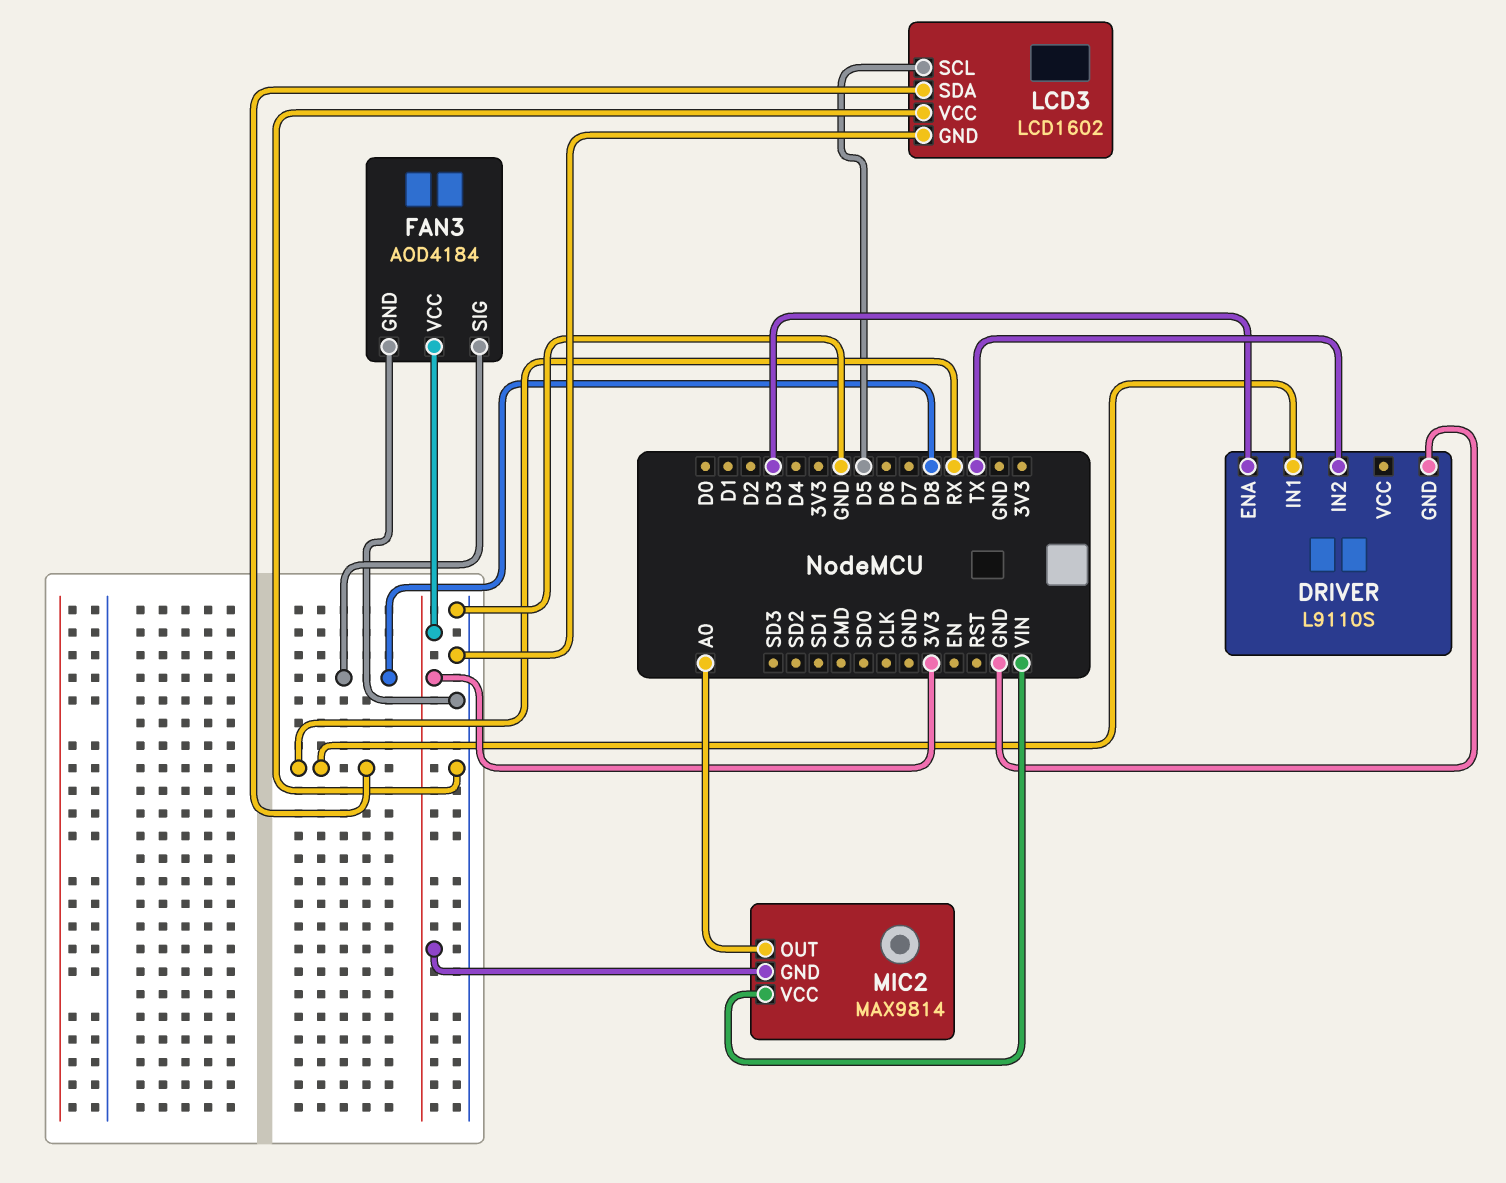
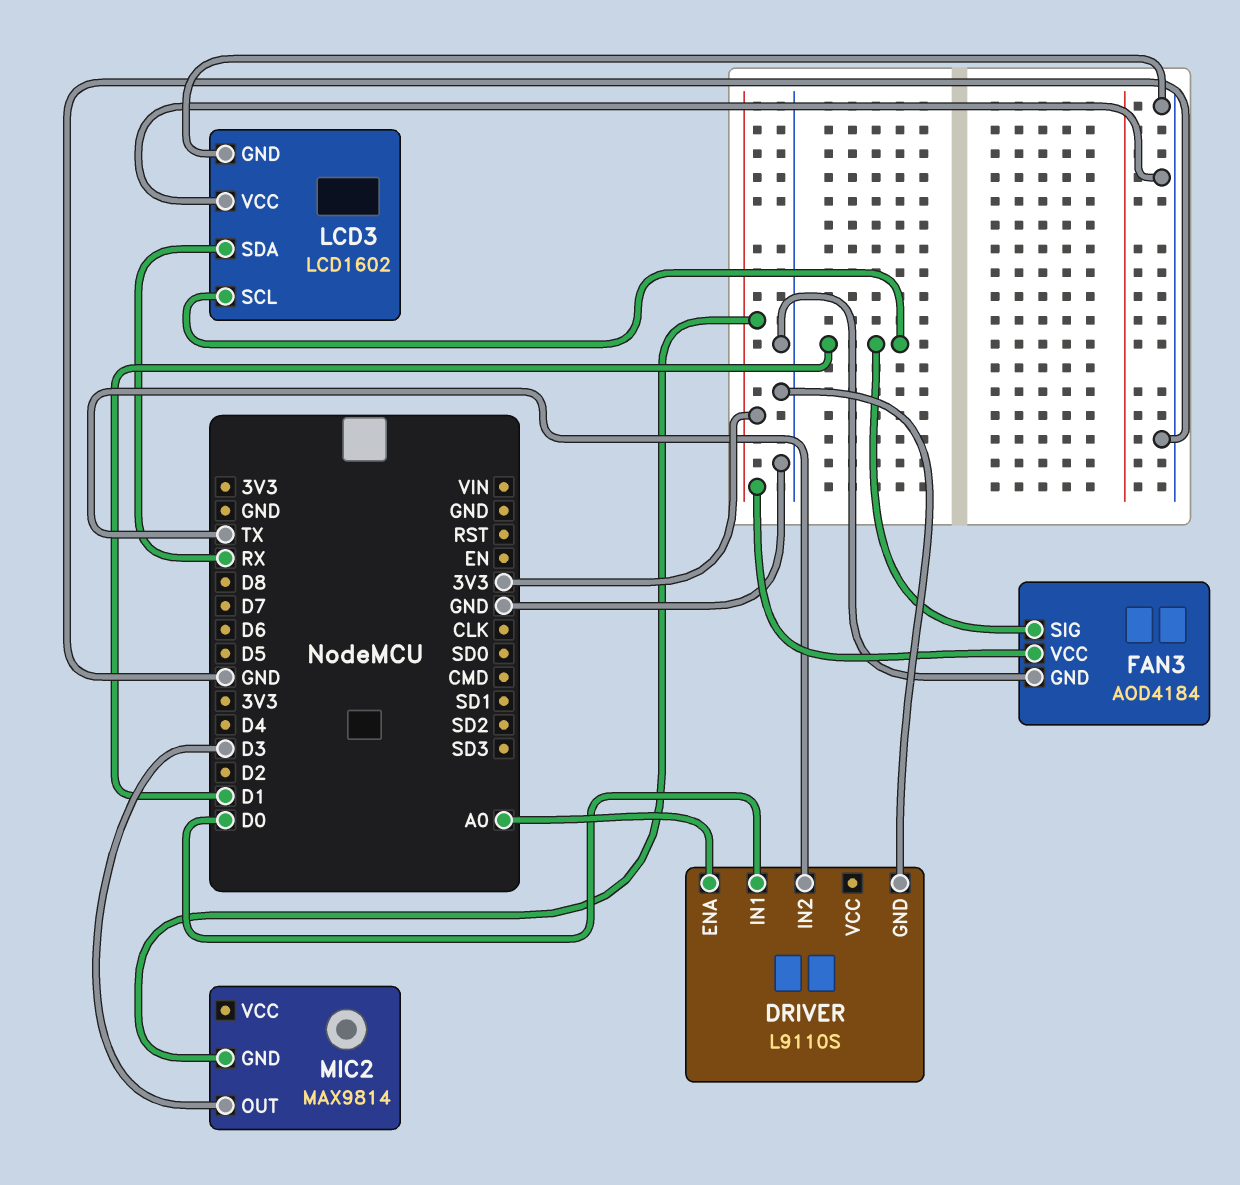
DRIVER pin ENA: D3 -> A0
DRIVER pin IN1: RX -> D0
FAN3 pin SIG: D8 -> D1
LCD3 pin SCL: D5 -> D1
MIC2 pin OUT: A0 -> D3
MIC2 pin VCC: VIN -> none

